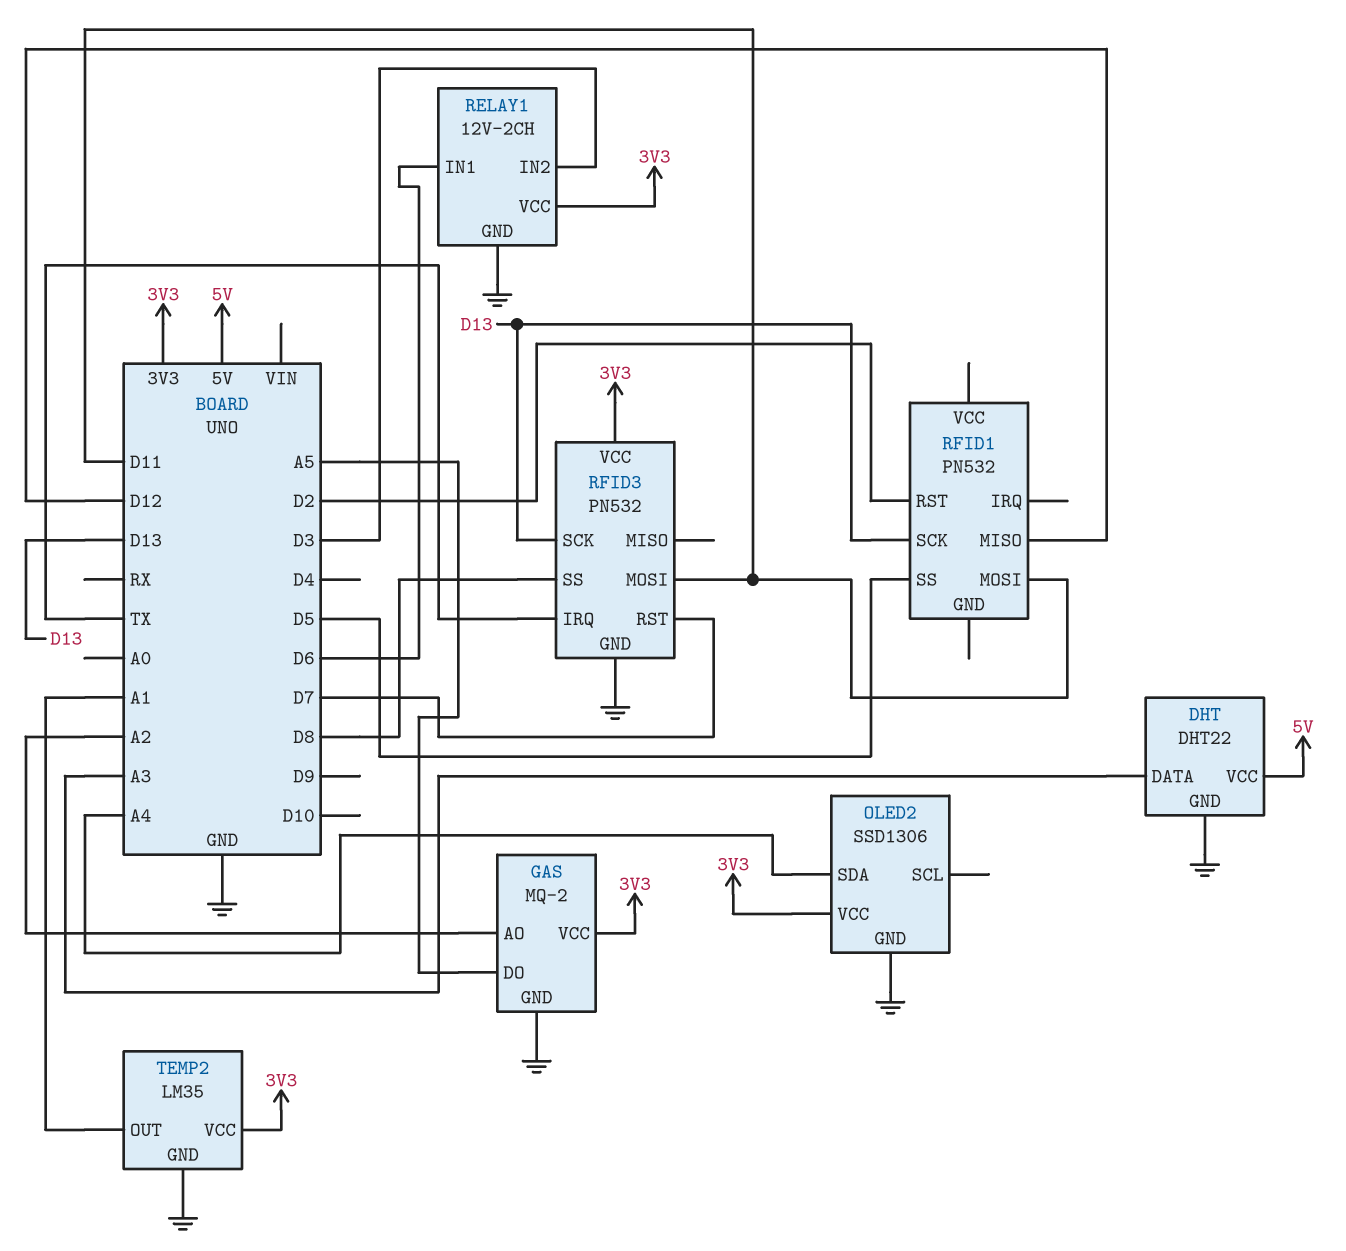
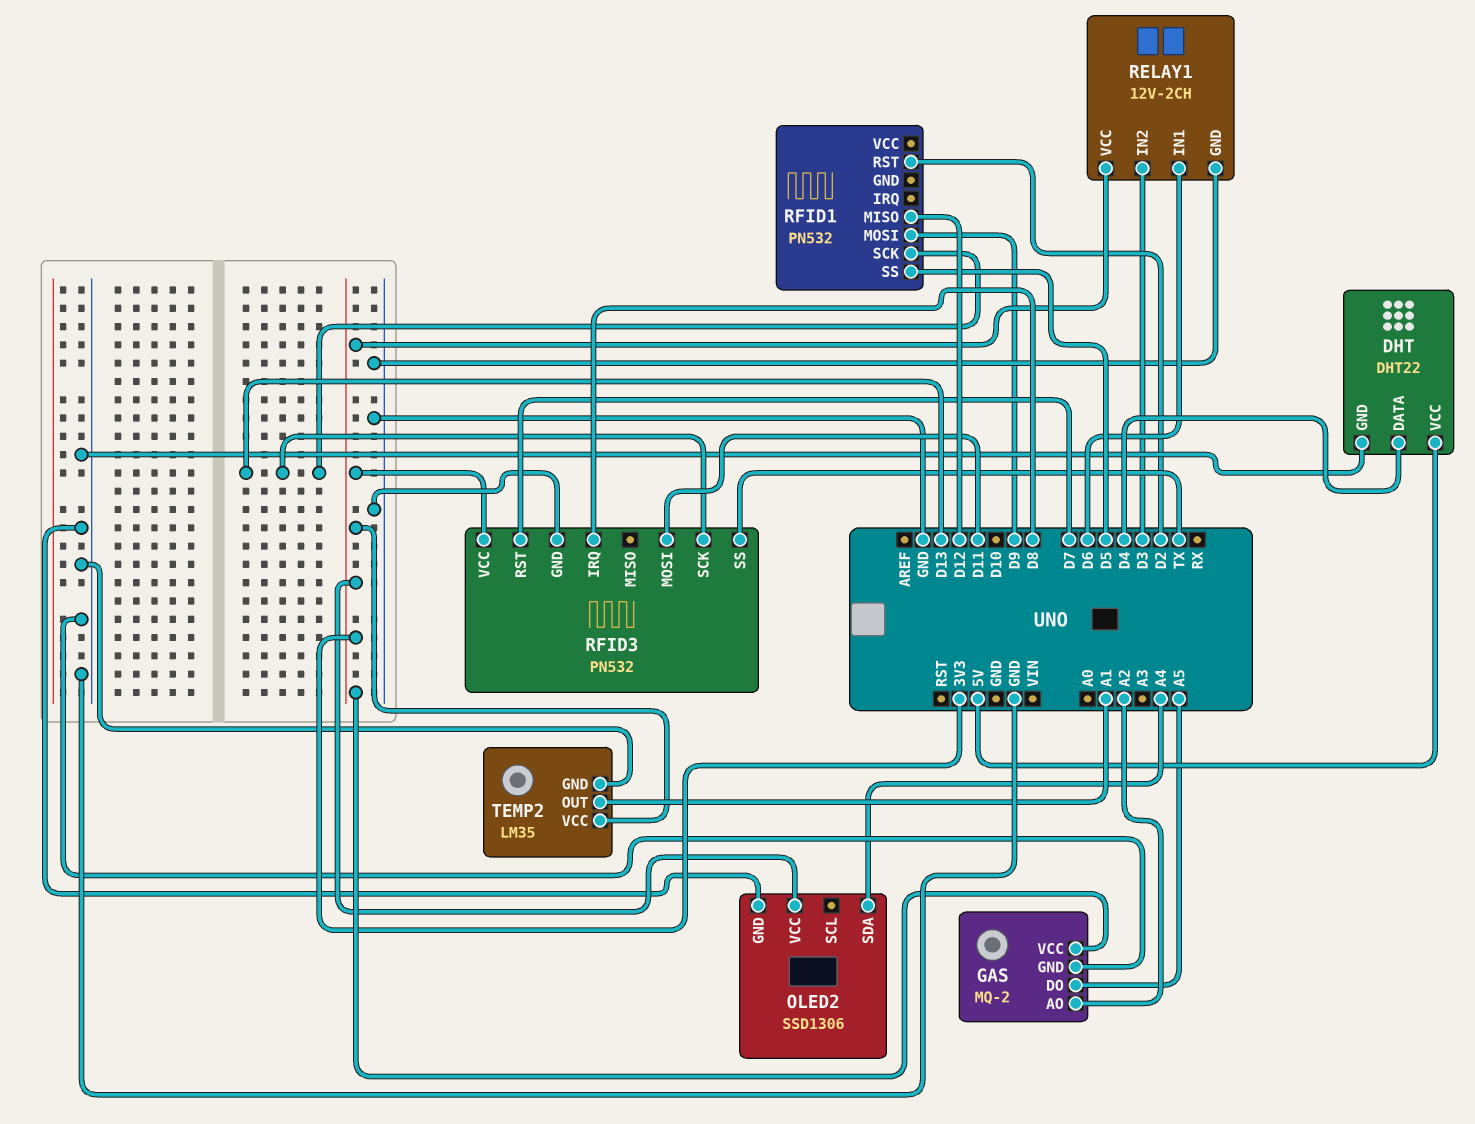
DHT pin DATA: A3 -> D4
RFID1 pin MOSI: D11 -> D9
RFID3 pin IRQ: TX -> D8
RFID3 pin SS: D8 -> TX

